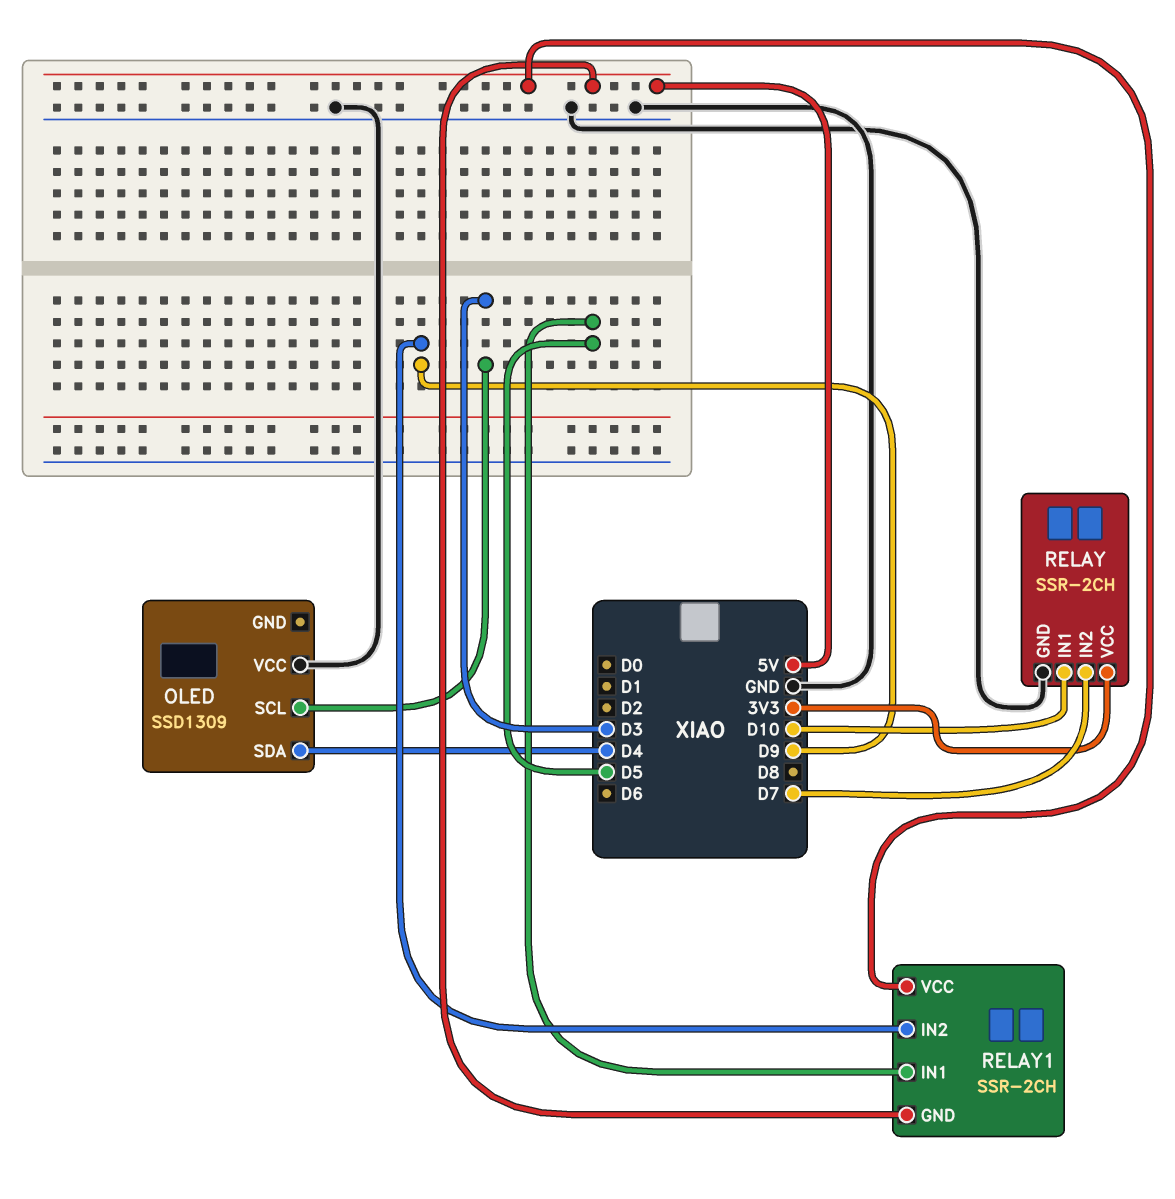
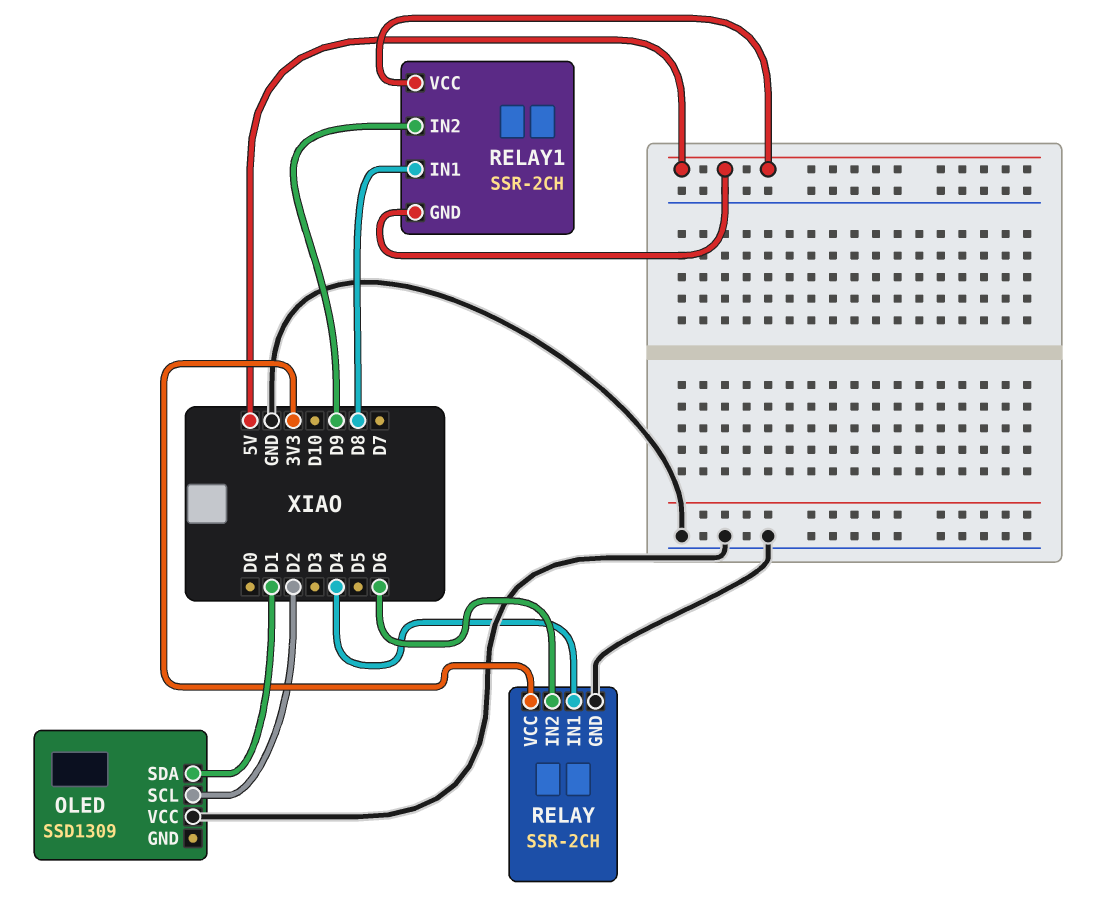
OLED pin SCL: D3 -> D2
OLED pin SDA: D4 -> D1
RELAY pin IN1: D10 -> D4
RELAY pin IN2: D7 -> D6
RELAY1 pin IN1: D5 -> D8

